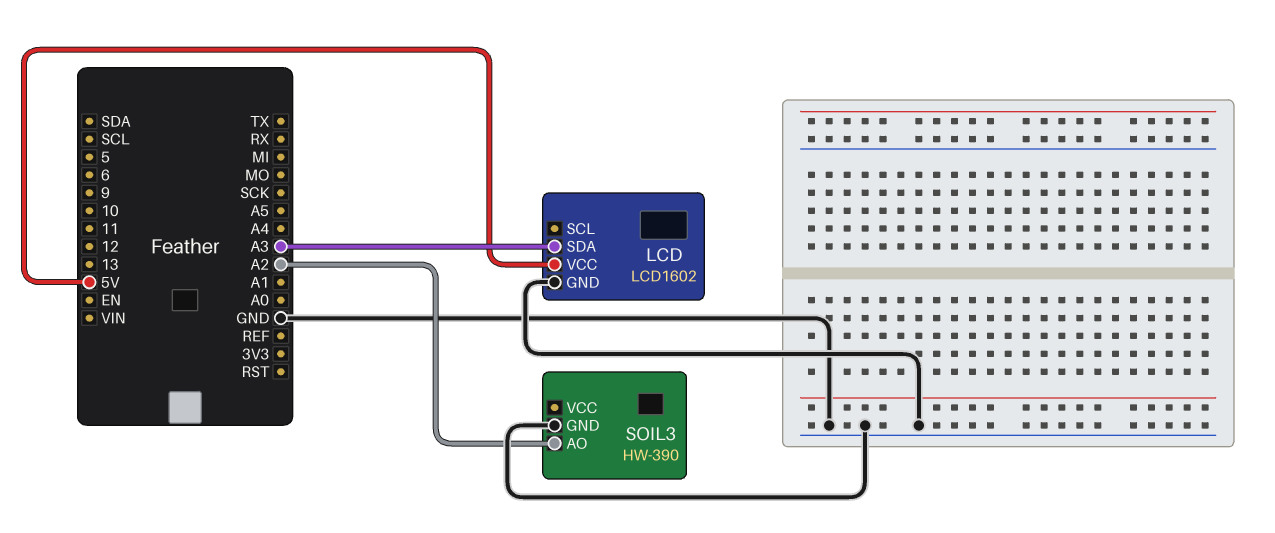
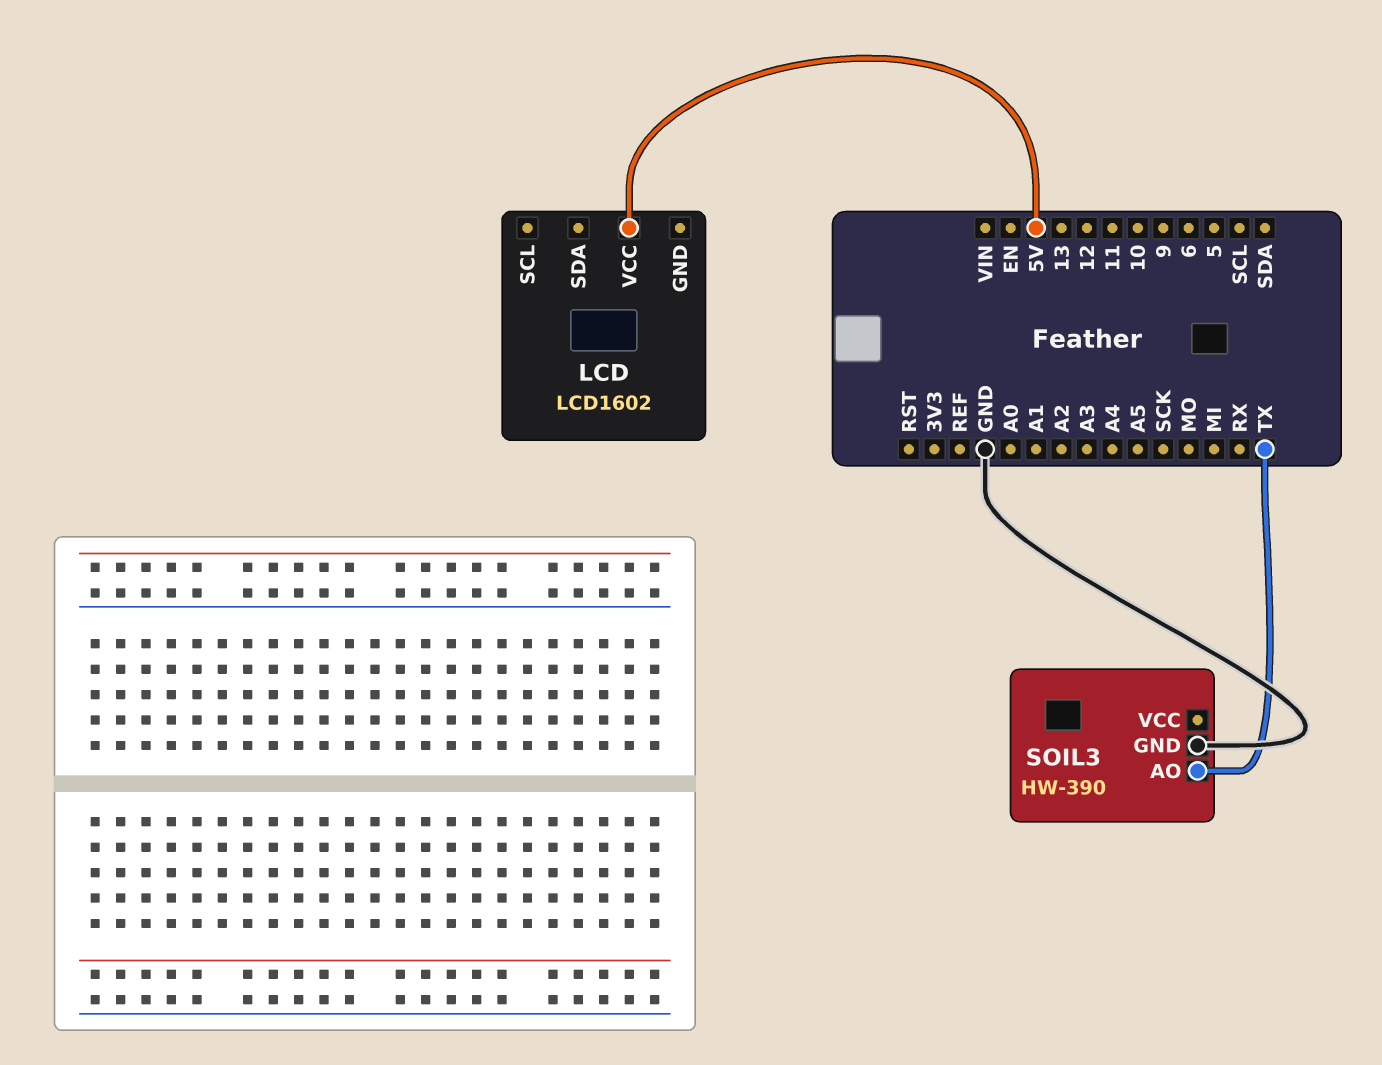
LCD pin GND: GND -> none
LCD pin SDA: A3 -> none
SOIL3 pin AO: A2 -> TX

